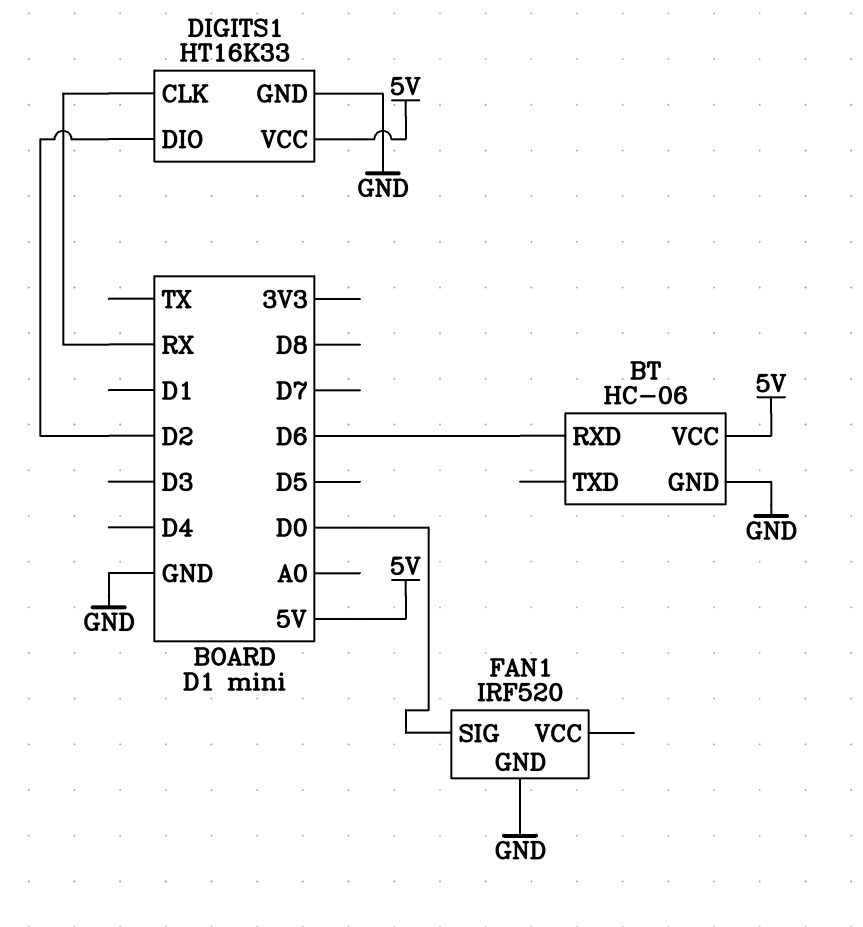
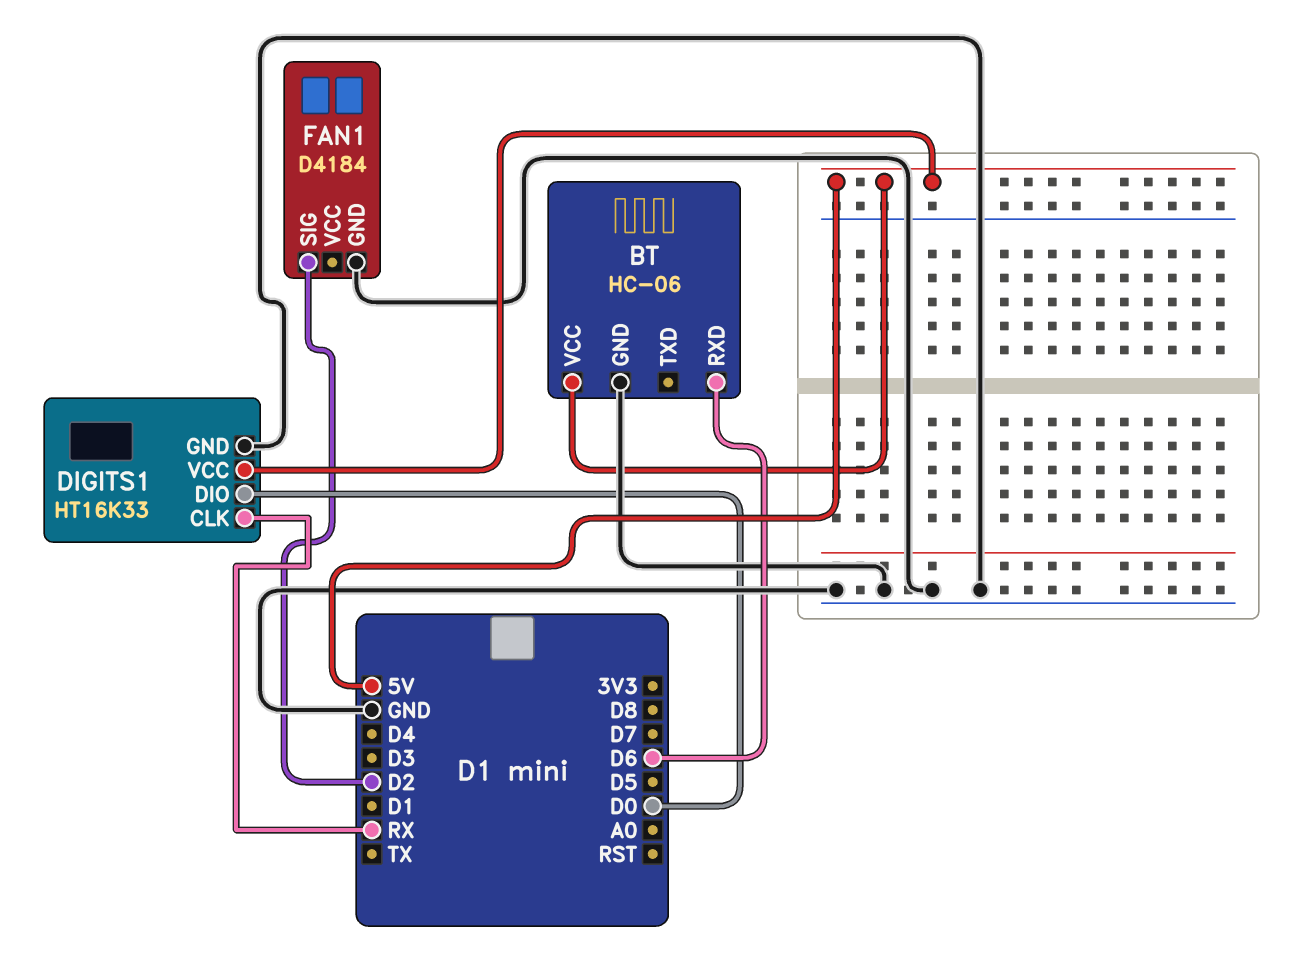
DIGITS1 pin DIO: D2 -> D0
FAN1: IRF520 -> D4184
FAN1 pin SIG: D0 -> D2

